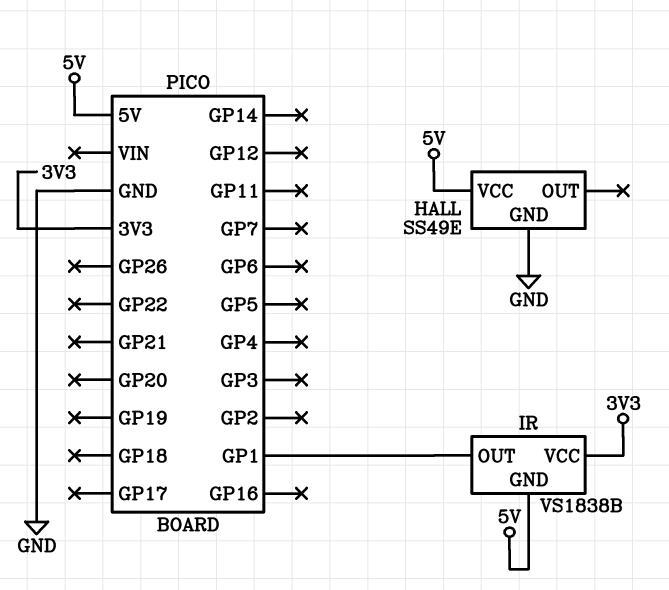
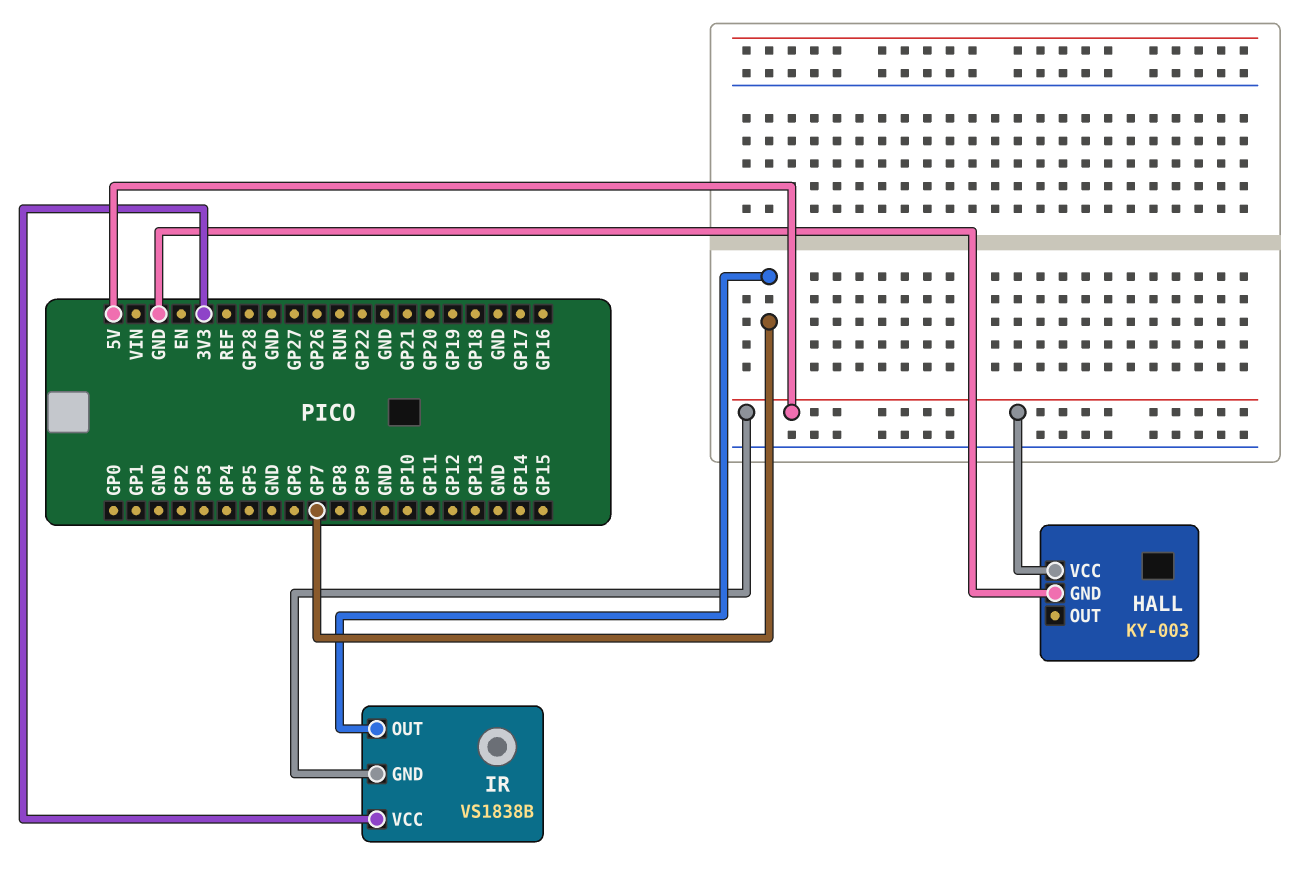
HALL: SS49E -> KY-003
IR pin OUT: GP1 -> GP7

